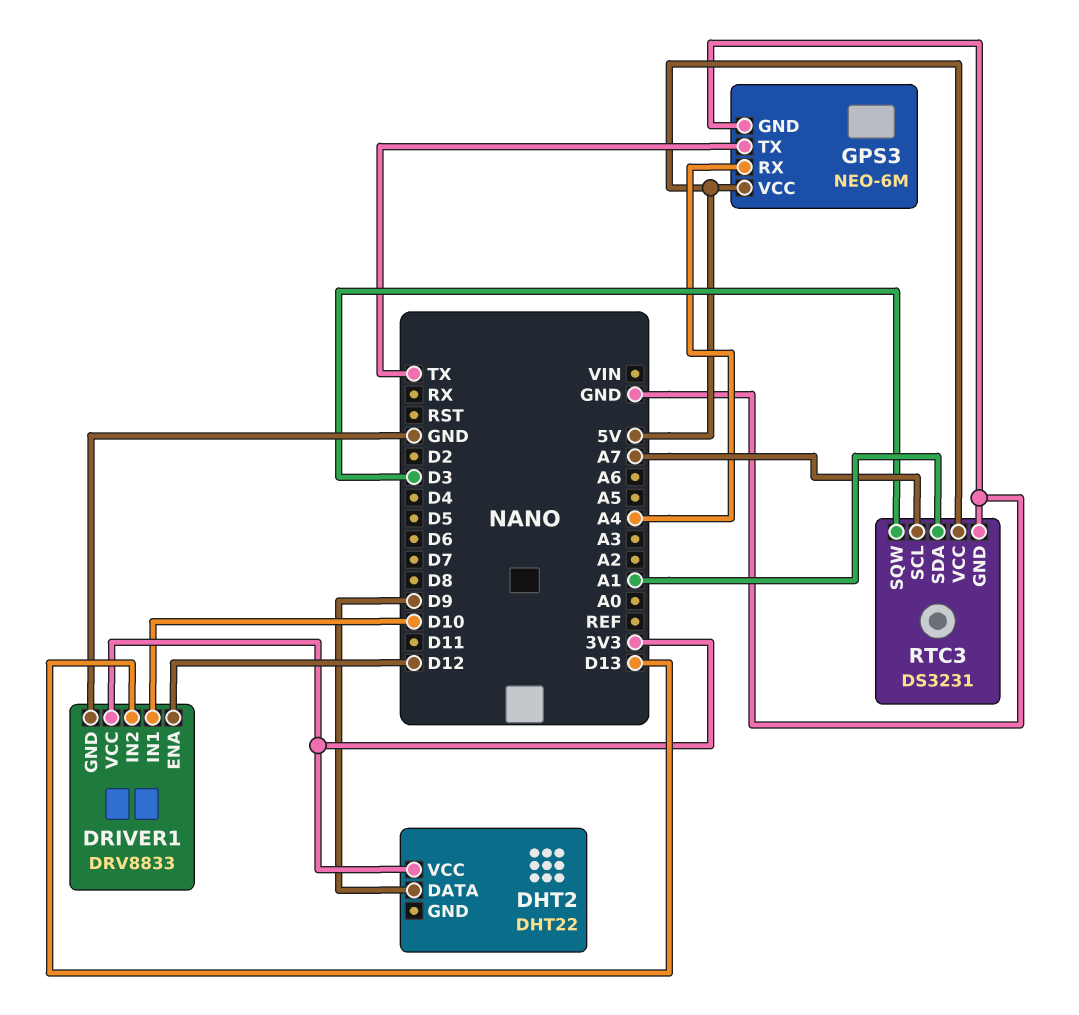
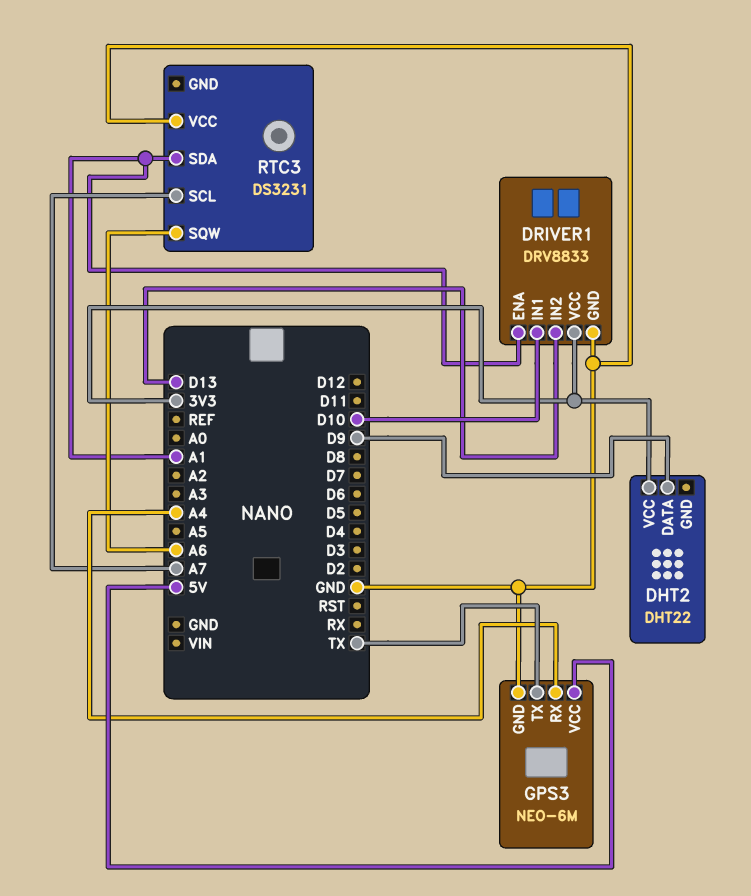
DRIVER1 pin ENA: D12 -> A1
RTC3 pin GND: GND -> none
RTC3 pin SQW: D3 -> A6
RTC3 pin VCC: 5V -> GND

